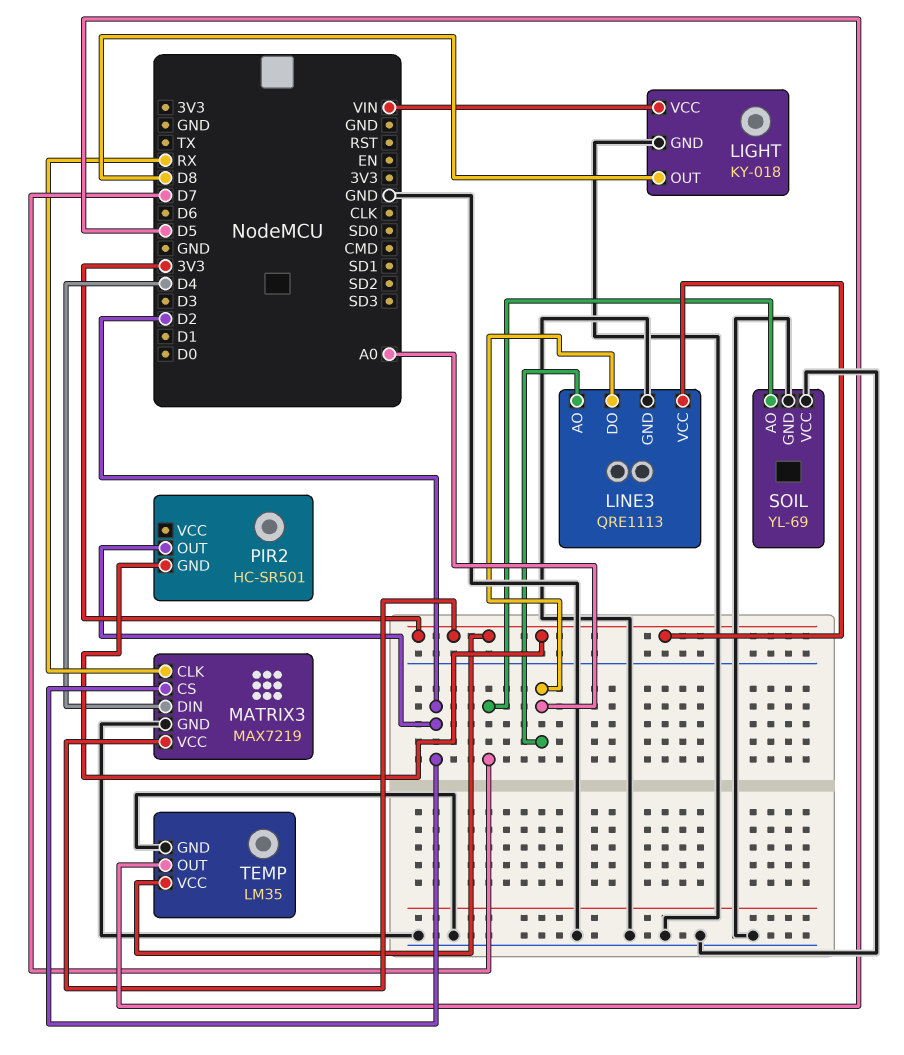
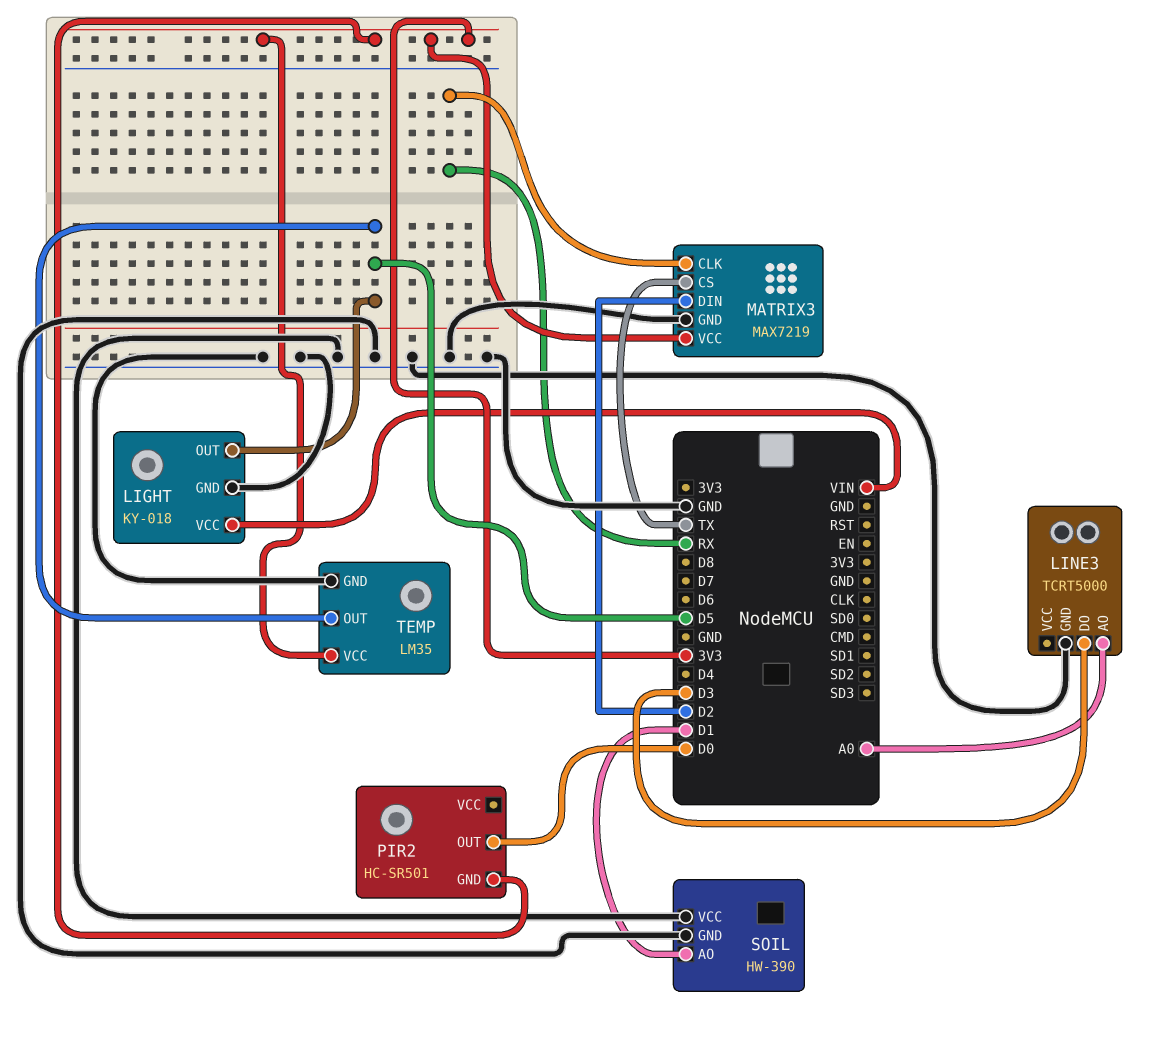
LIGHT pin OUT: D8 -> D5
LINE3: QRE1113 -> TCRT5000
LINE3 pin DO: A0 -> D3
LINE3 pin VCC: 3V3 -> none
MATRIX3 pin CS: D2 -> TX
MATRIX3 pin DIN: D4 -> D2
PIR2 pin OUT: D2 -> D0
SOIL: YL-69 -> HW-390
SOIL pin AO: D7 -> D1

